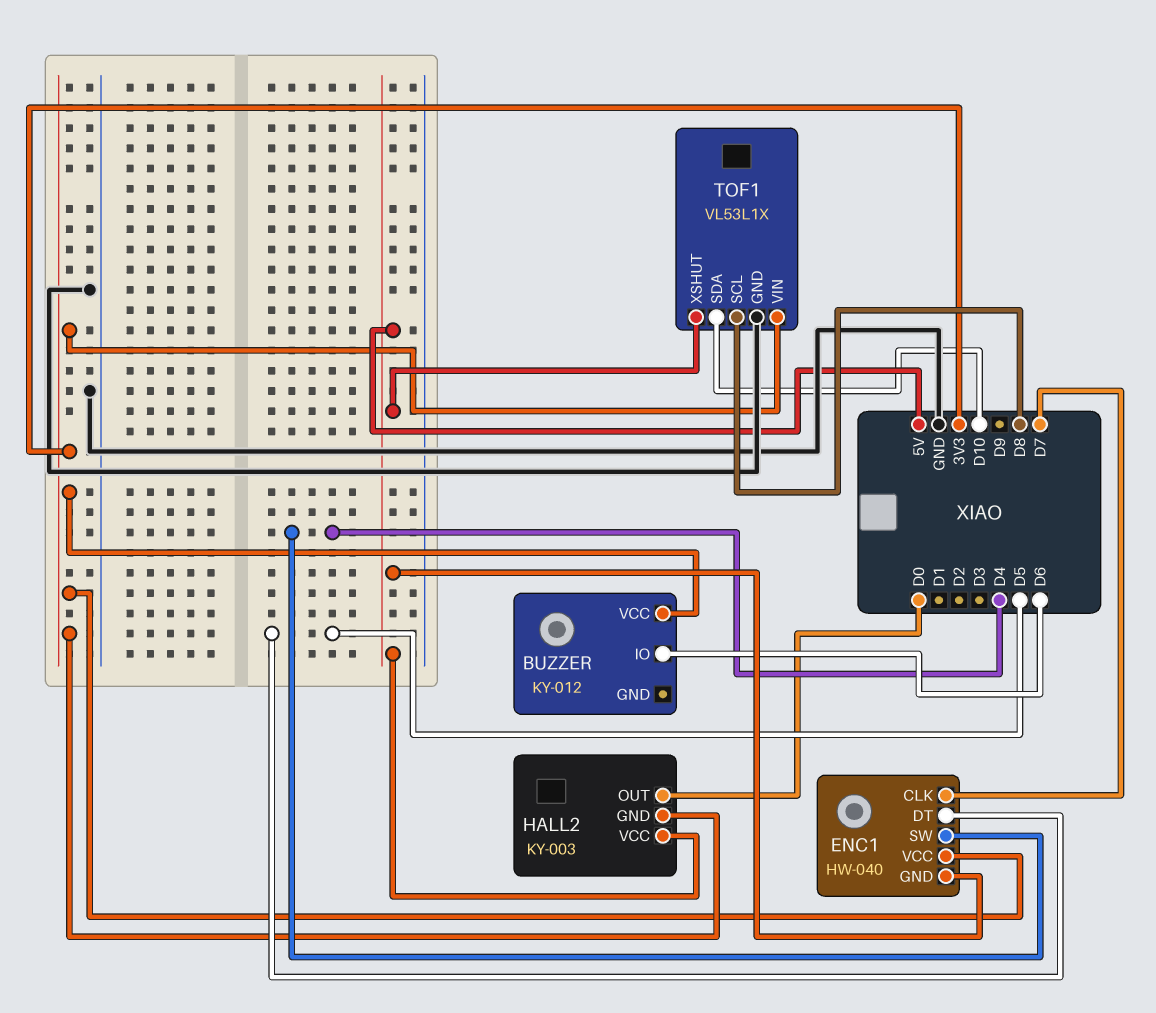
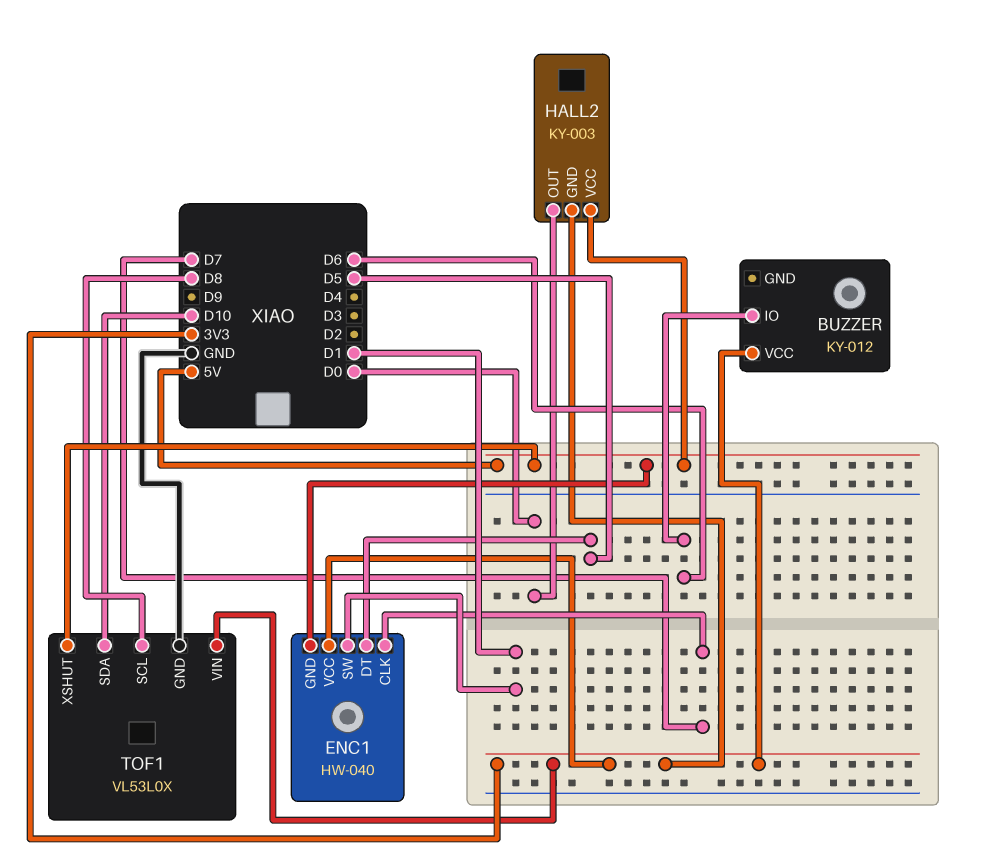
ENC1 pin SW: D4 -> D1
TOF1: VL53L1X -> VL53L0X

